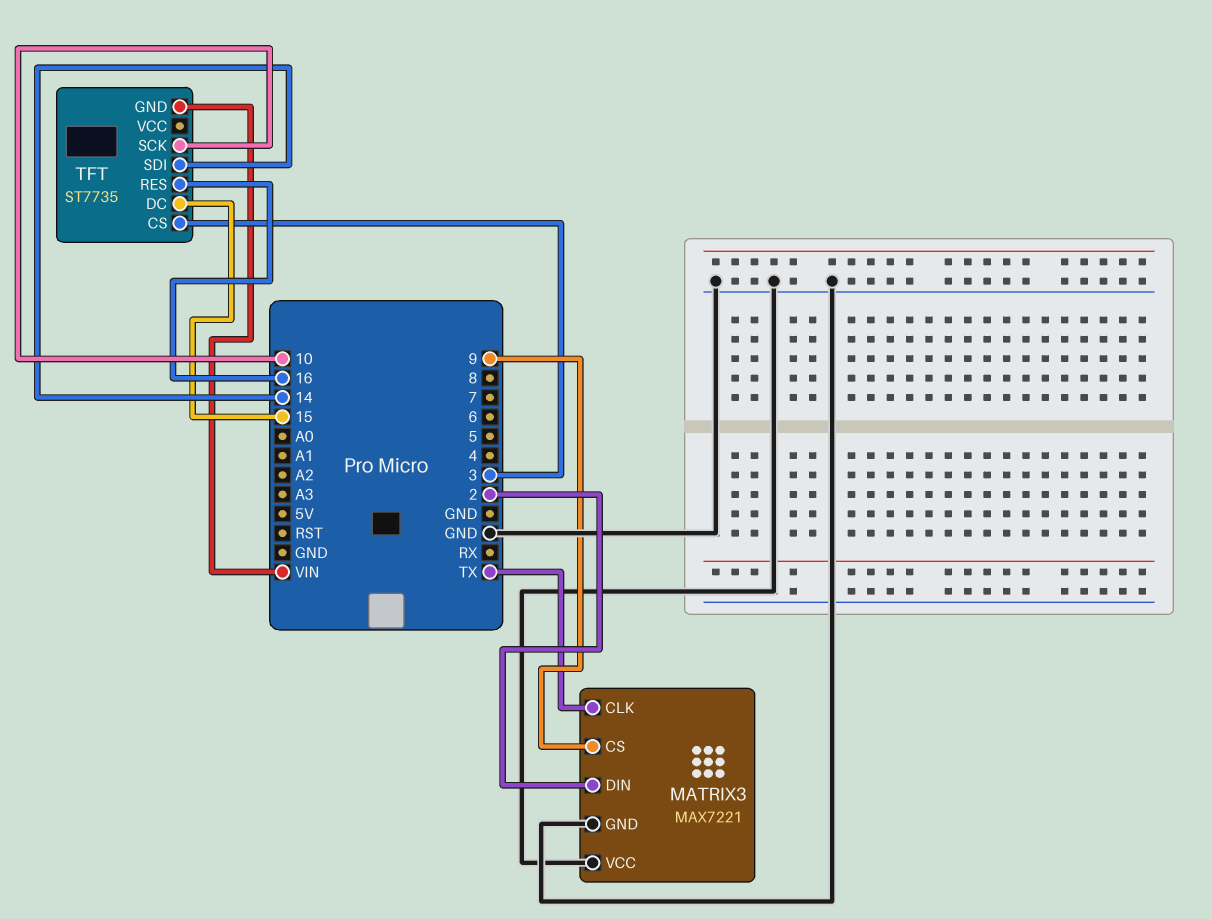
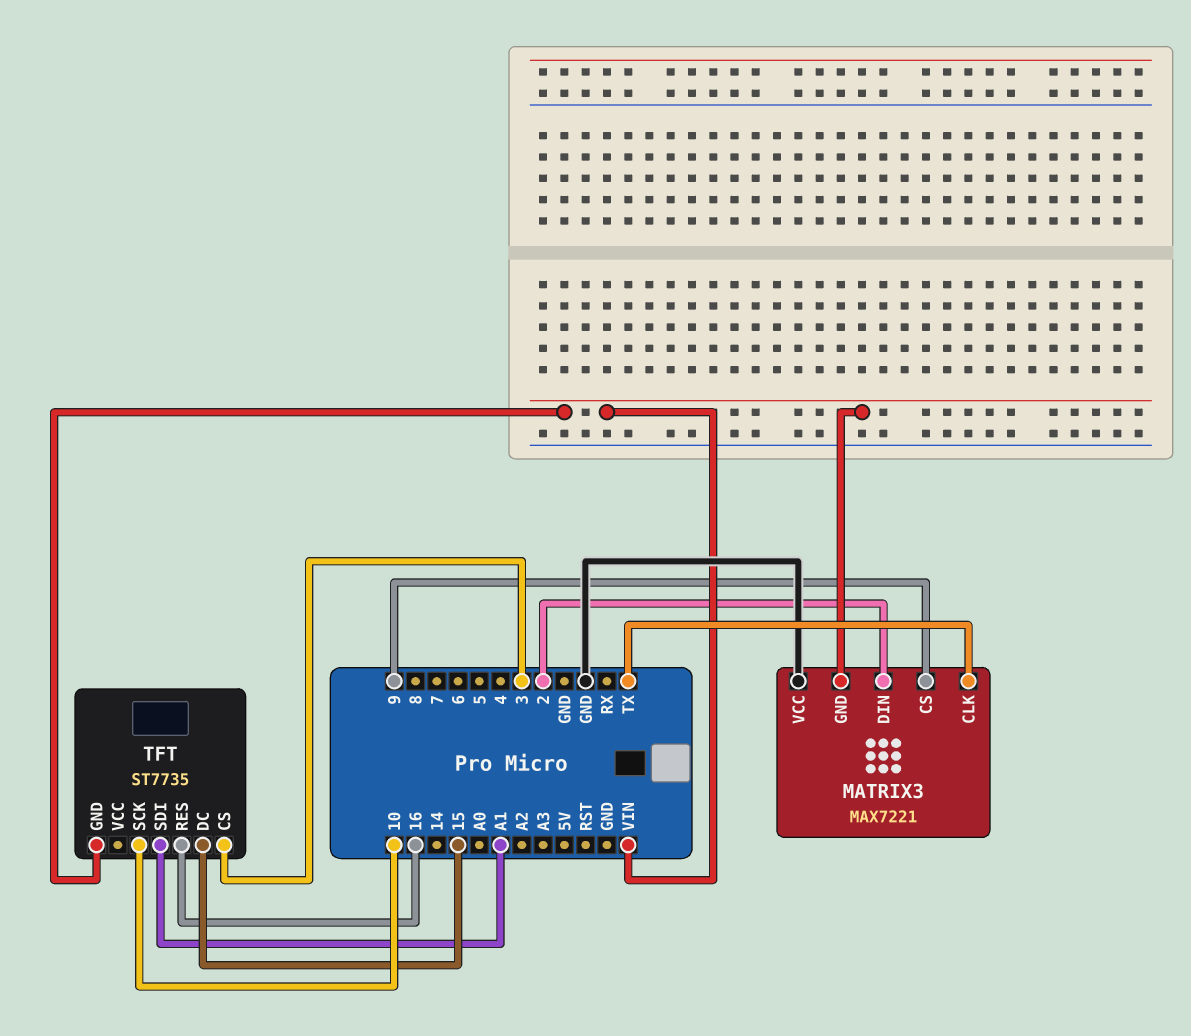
MATRIX3 pin GND: GND -> VIN
TFT pin SDI: 14 -> A1

